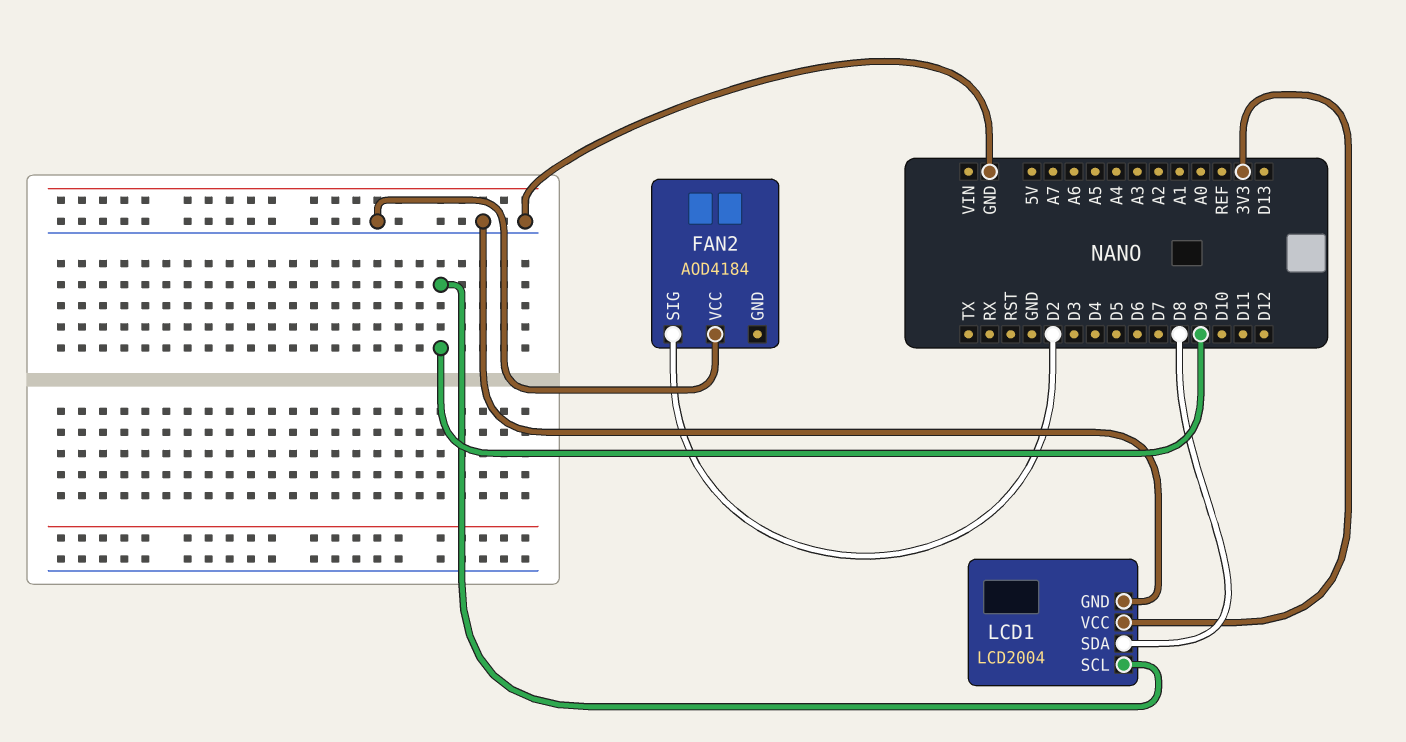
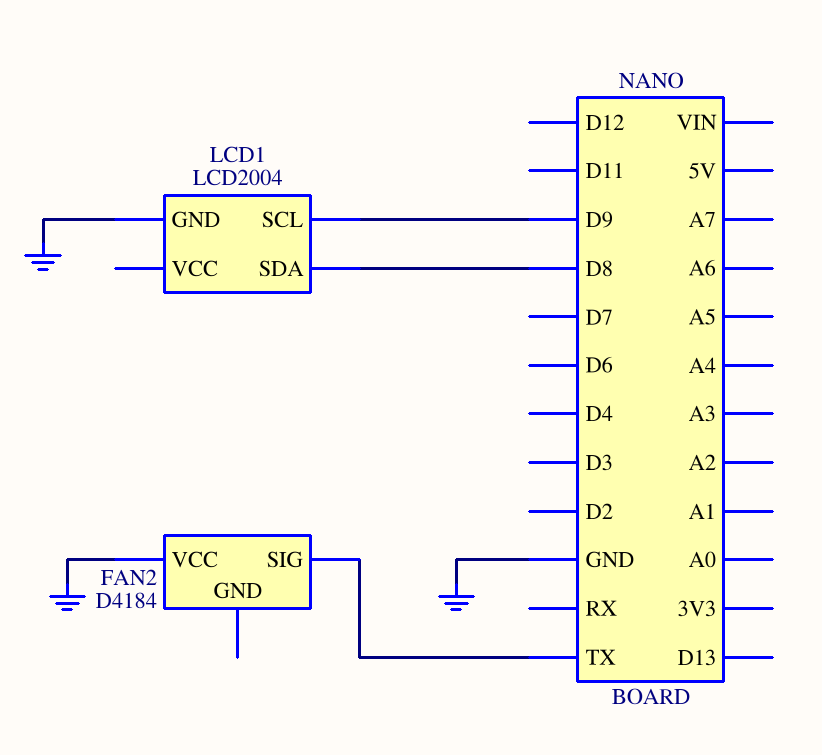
FAN2: AOD4184 -> D4184
FAN2 pin SIG: D2 -> TX
LCD1 pin VCC: 3V3 -> none

